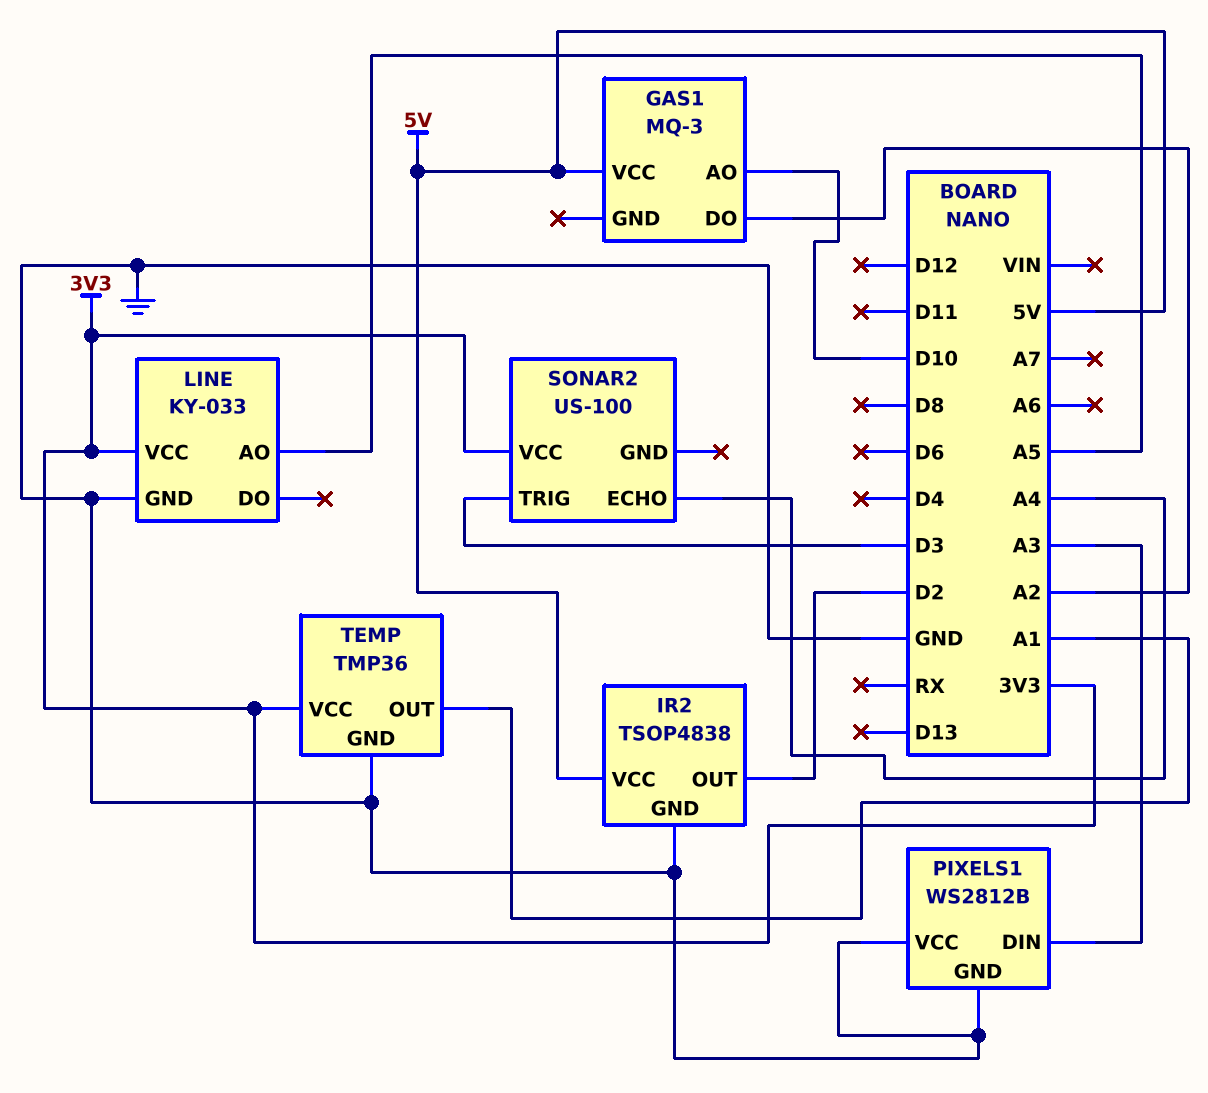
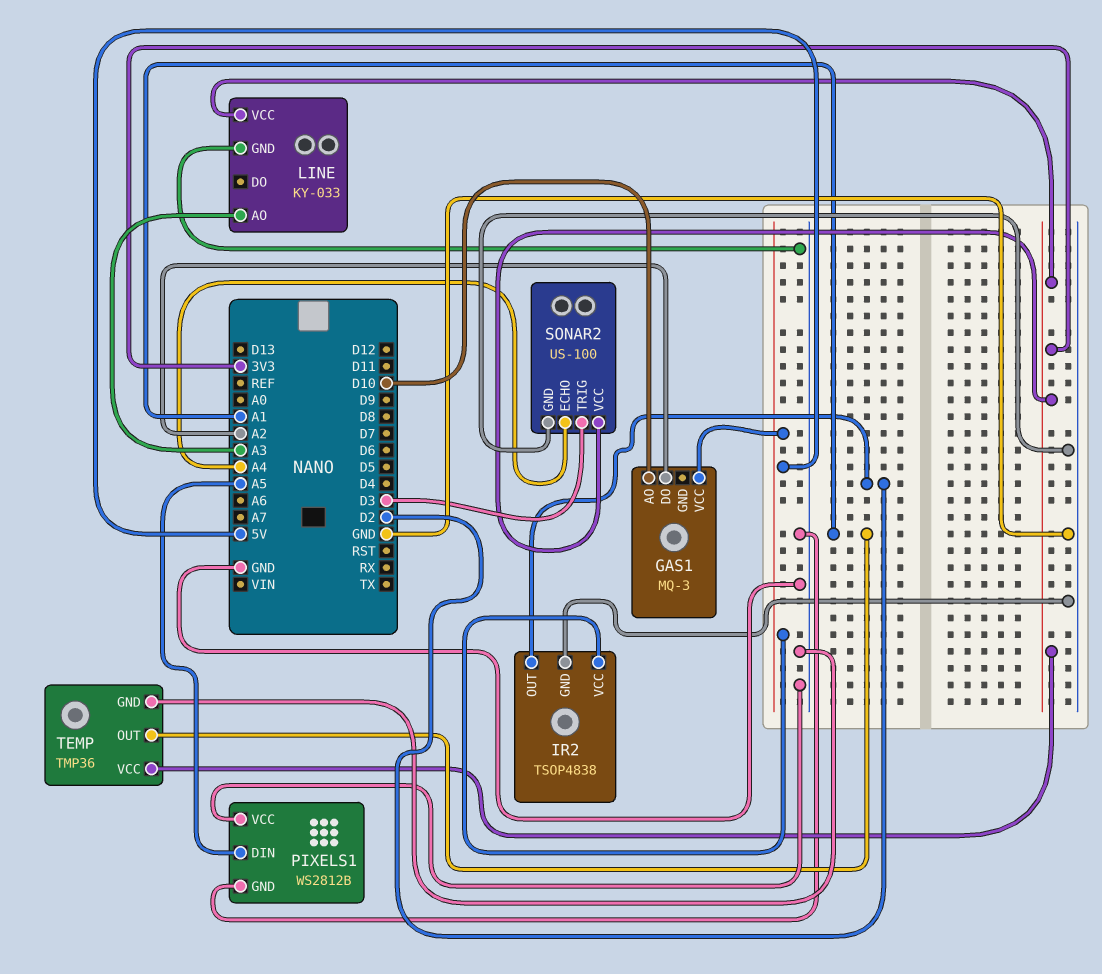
LINE pin AO: A5 -> A3
PIXELS1 pin DIN: A3 -> A5
SONAR2 pin GND: none -> GND

